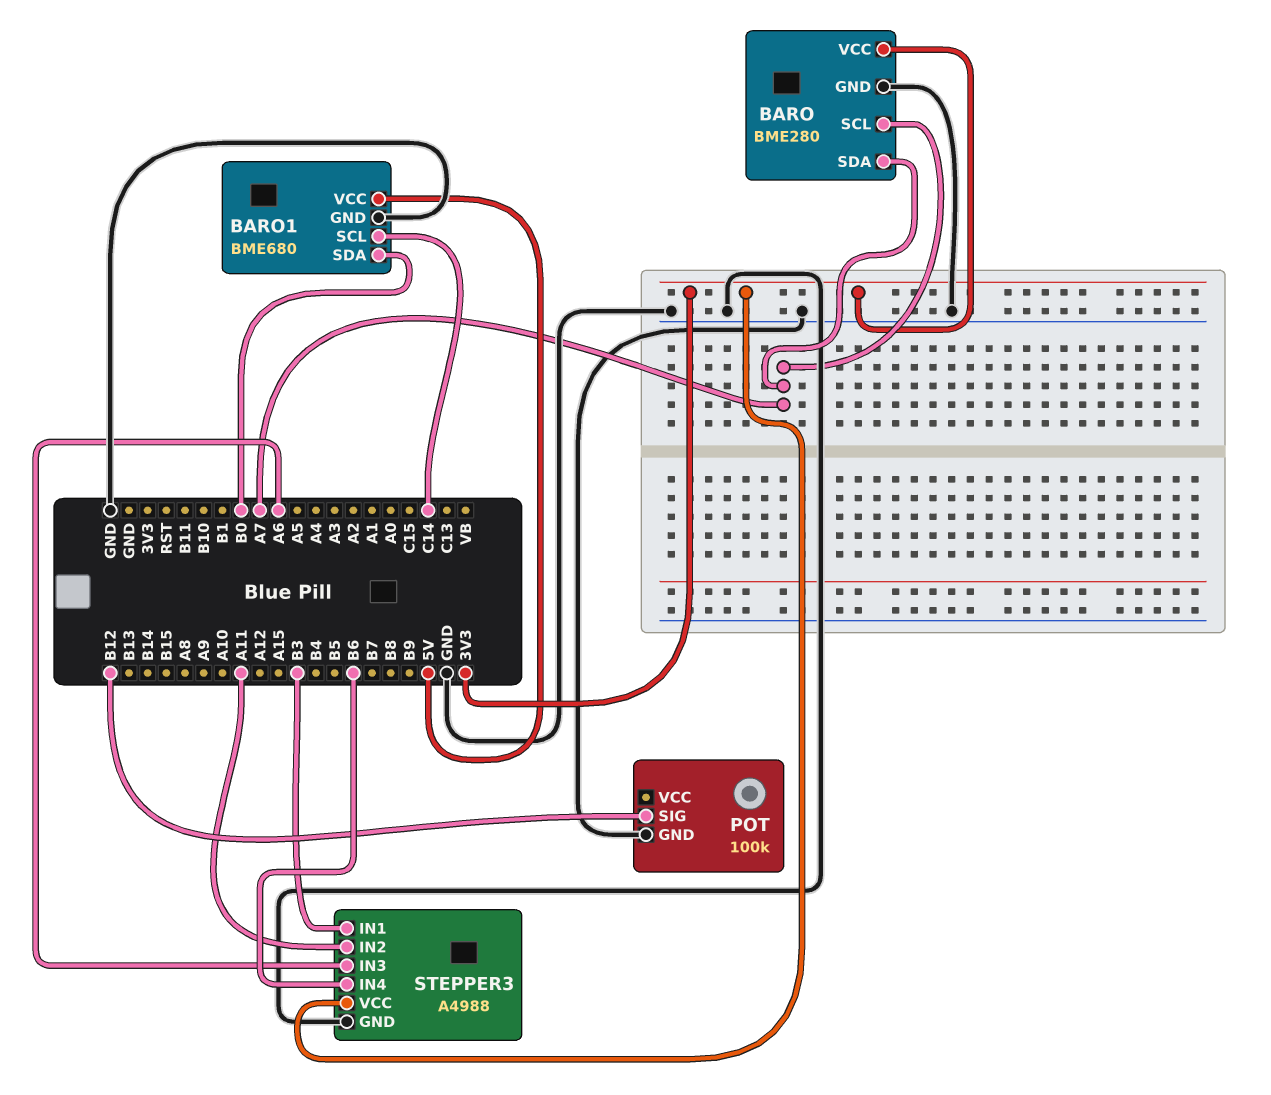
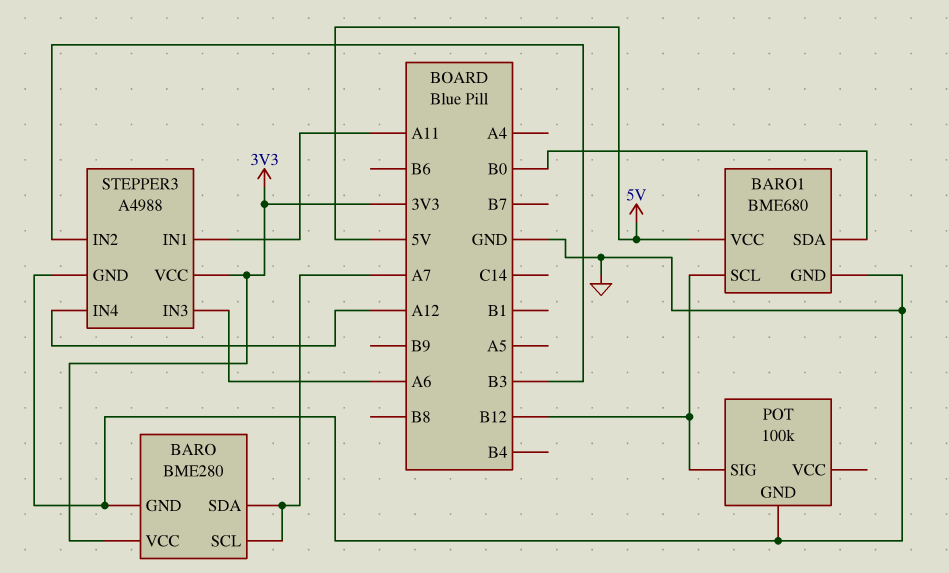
BARO1 pin SCL: C14 -> B12
STEPPER3 pin IN1: B3 -> A11
STEPPER3 pin IN2: A11 -> B3
STEPPER3 pin IN4: B6 -> A12

